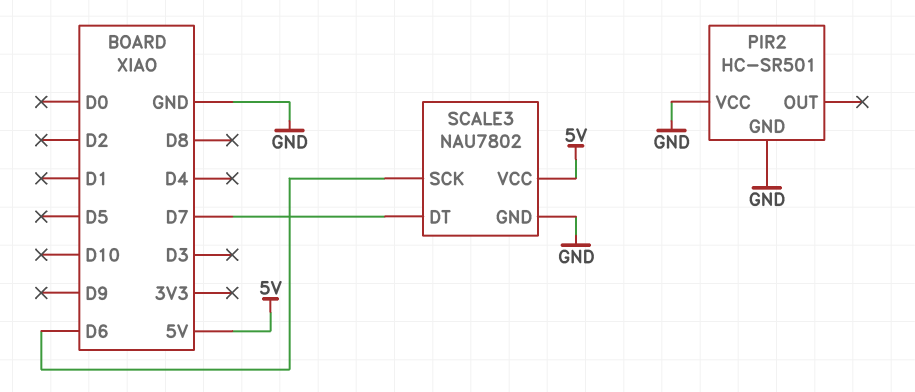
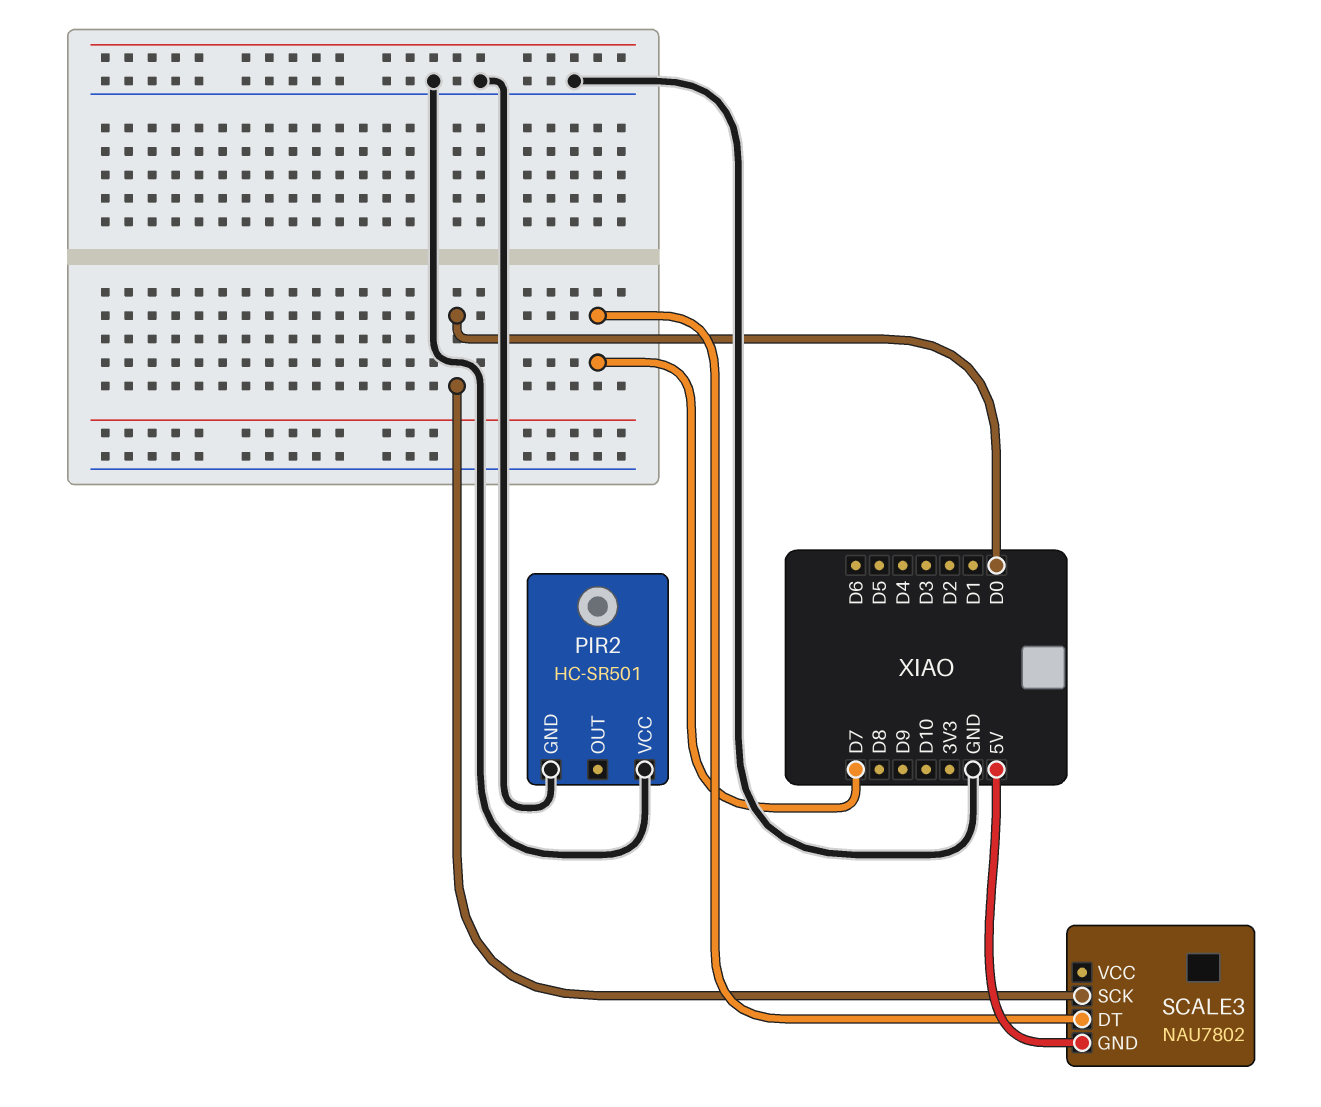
SCALE3 pin GND: GND -> 5V
SCALE3 pin SCK: D6 -> D0
SCALE3 pin VCC: 5V -> none

